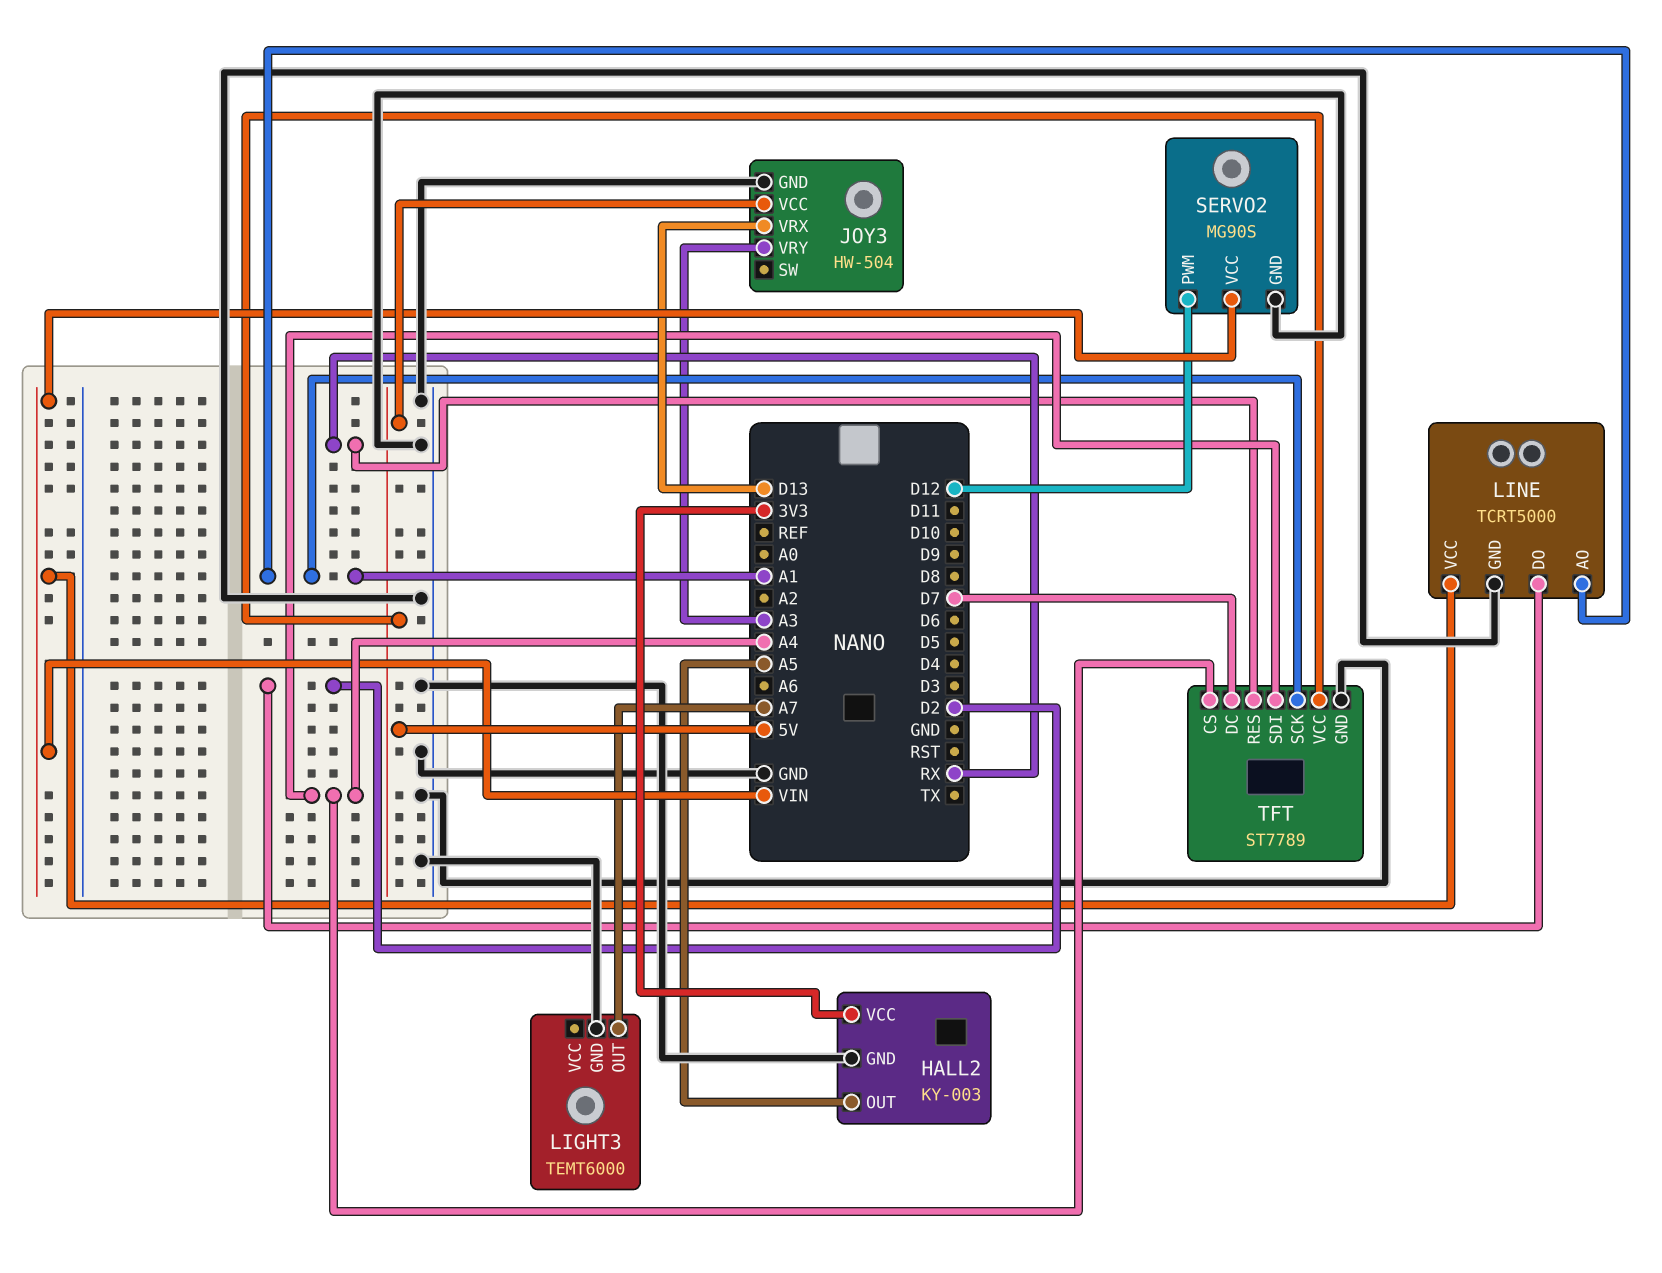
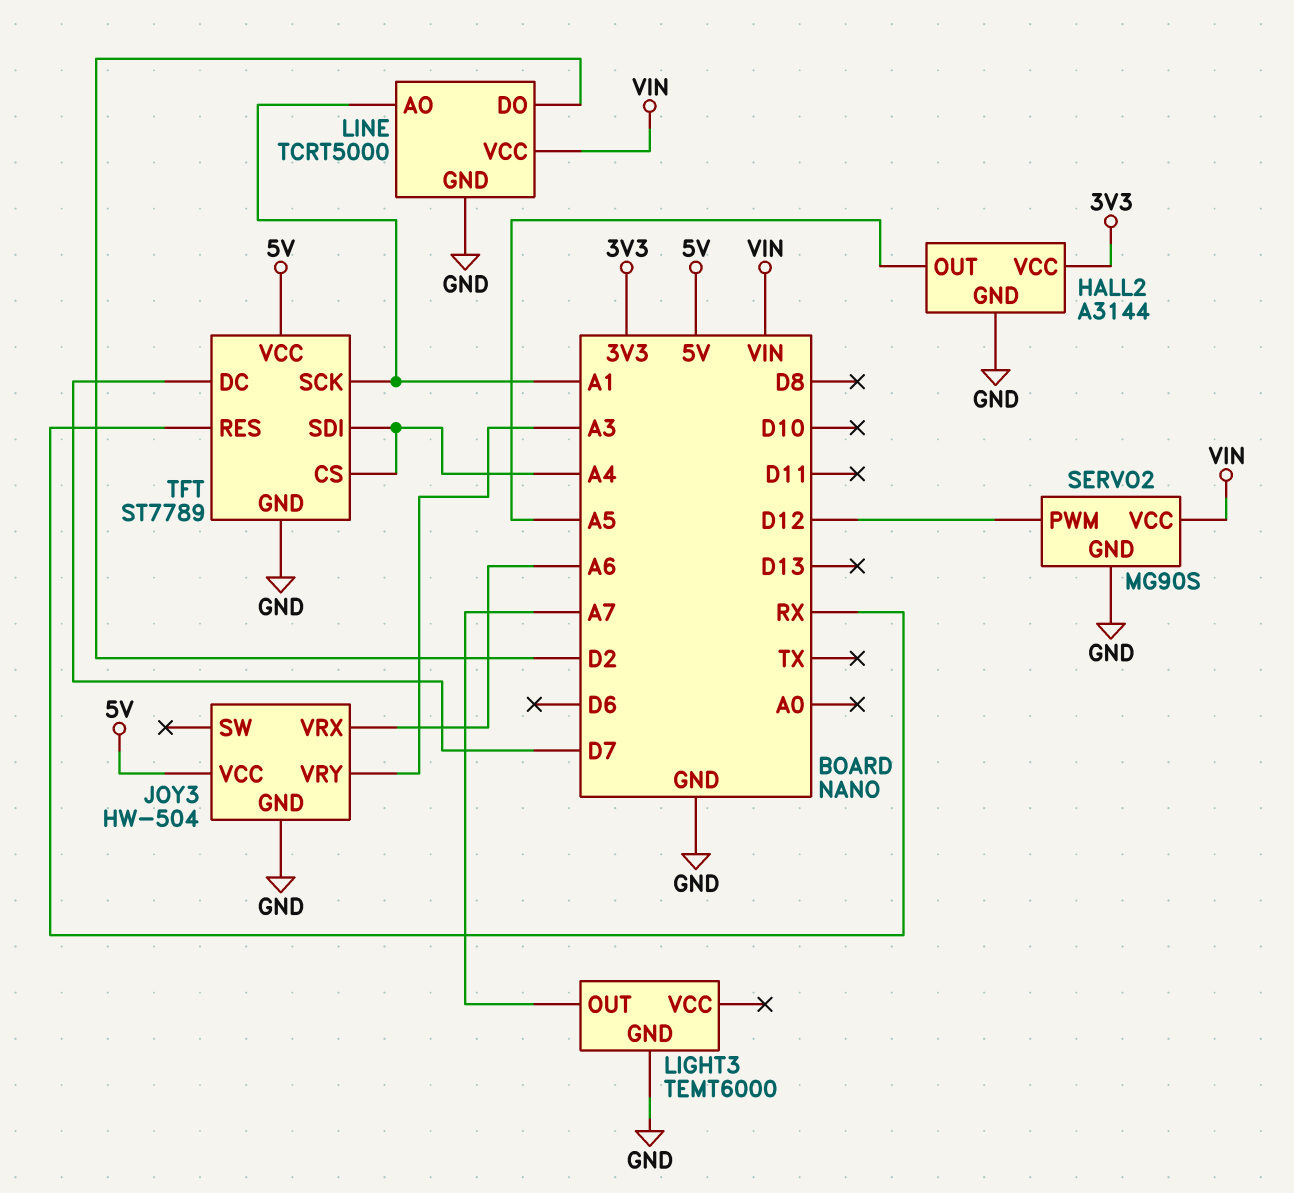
HALL2: KY-003 -> A3144
JOY3 pin VRX: D13 -> A6

